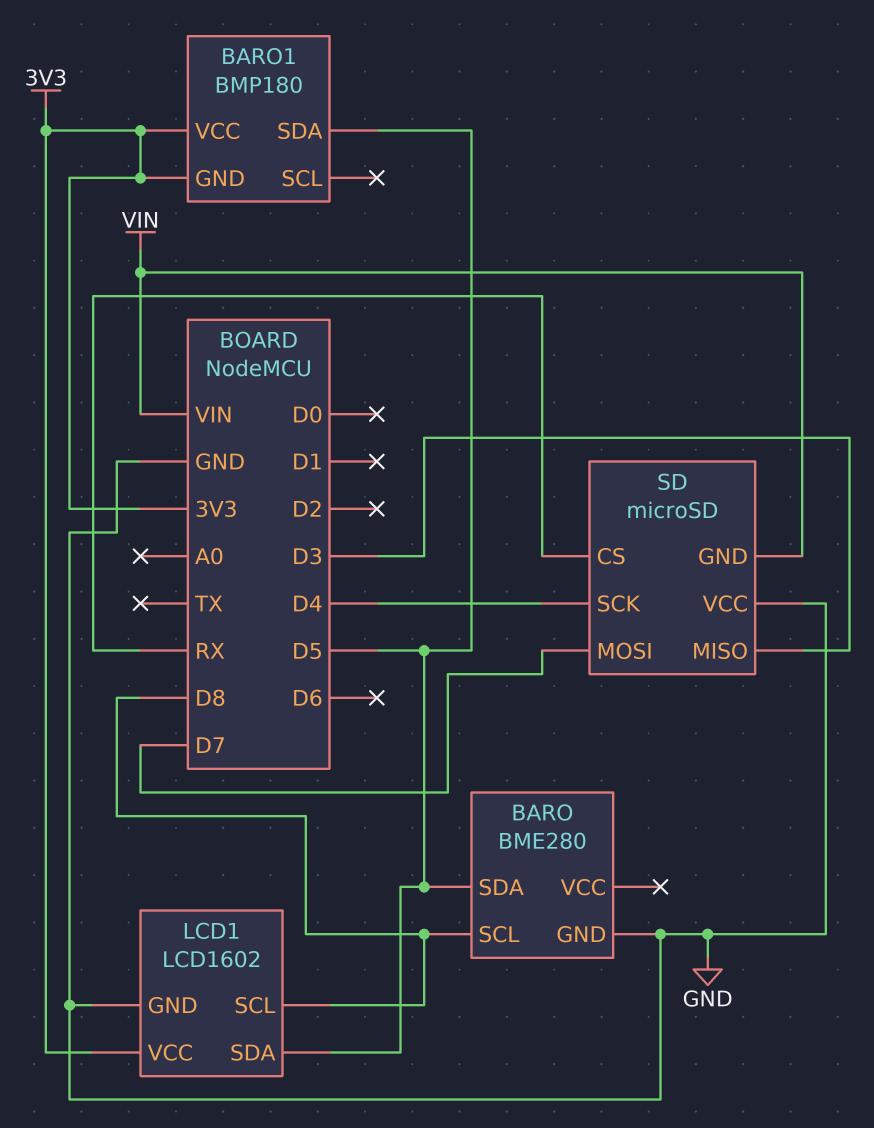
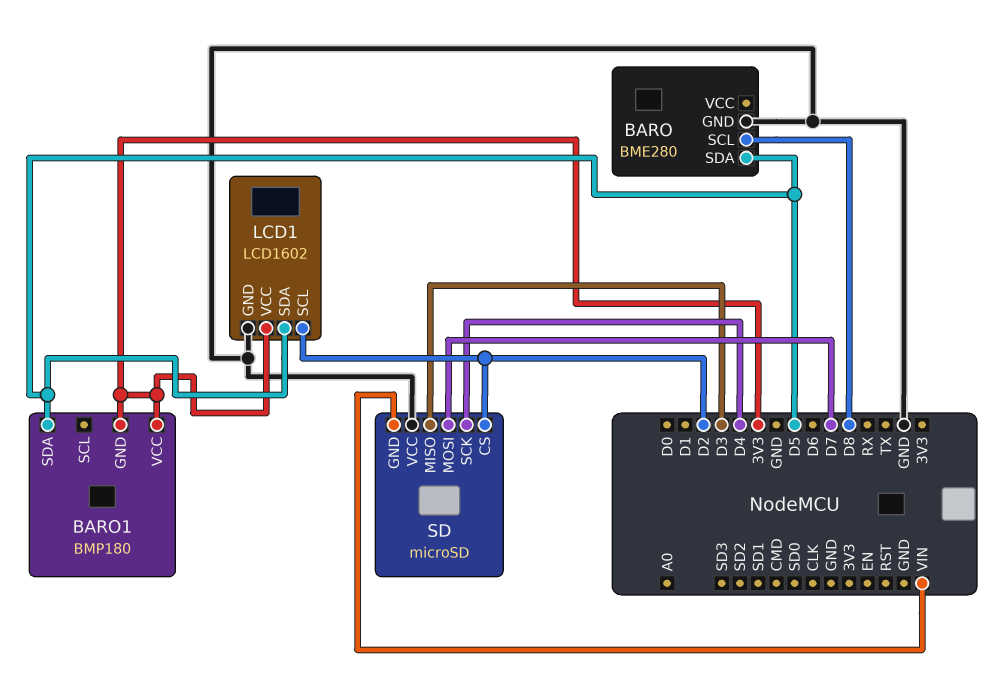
LCD1 pin SCL: D8 -> D2
SD pin CS: RX -> D2

